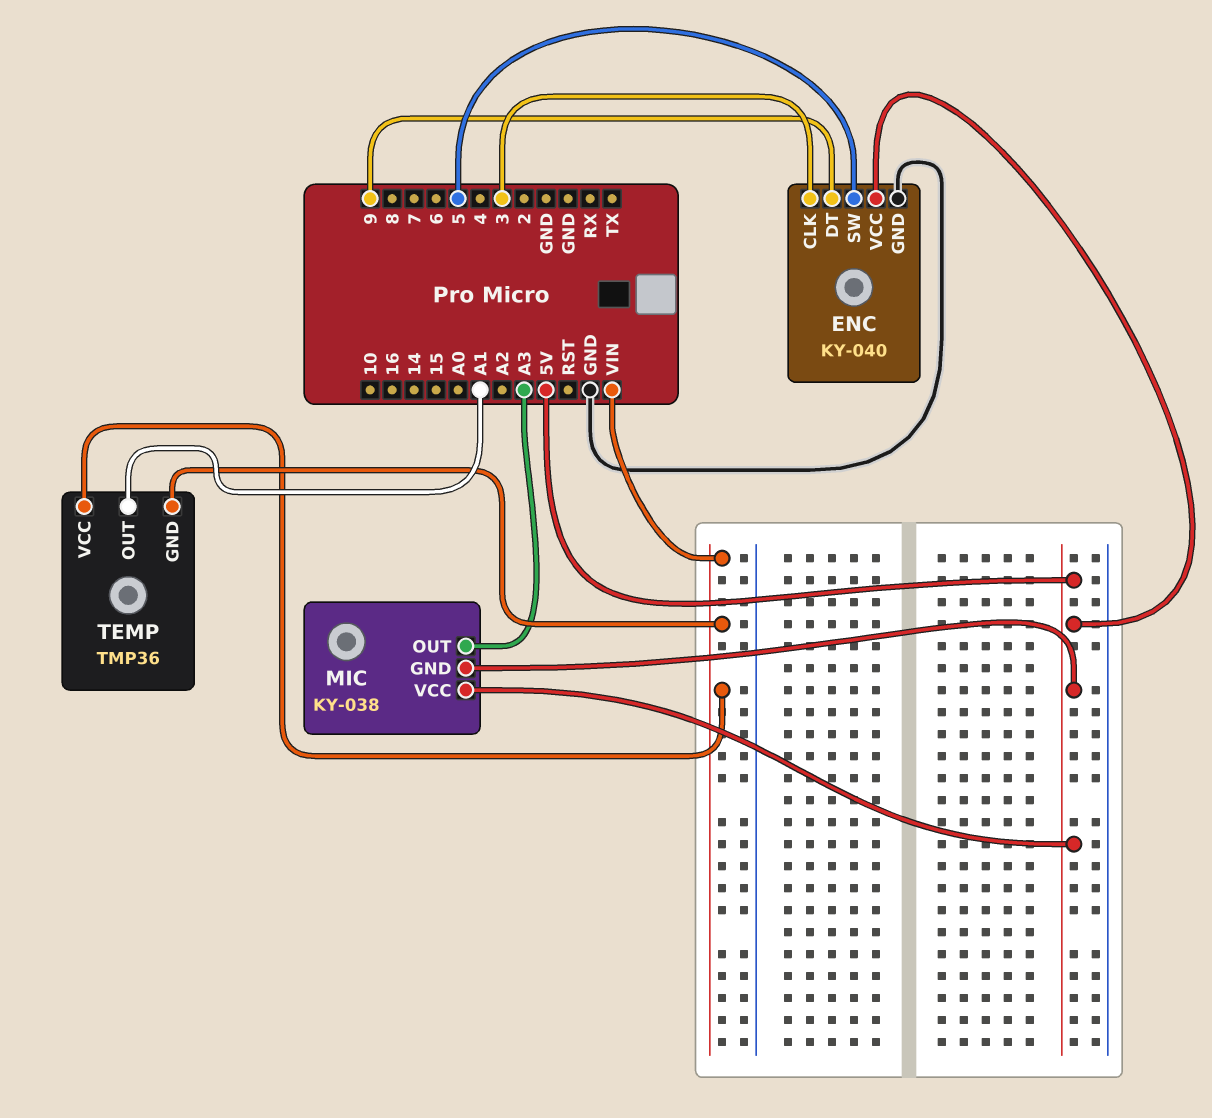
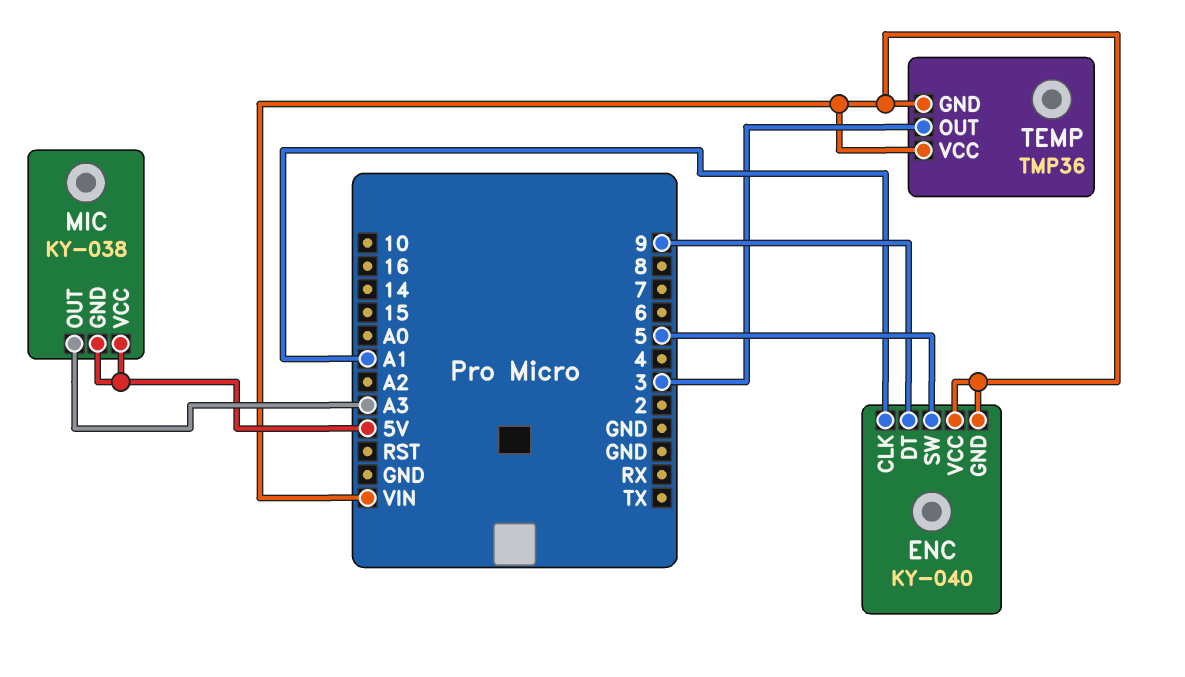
ENC pin CLK: 3 -> A1
ENC pin GND: GND -> VIN
ENC pin VCC: 5V -> VIN
TEMP pin OUT: A1 -> 3

